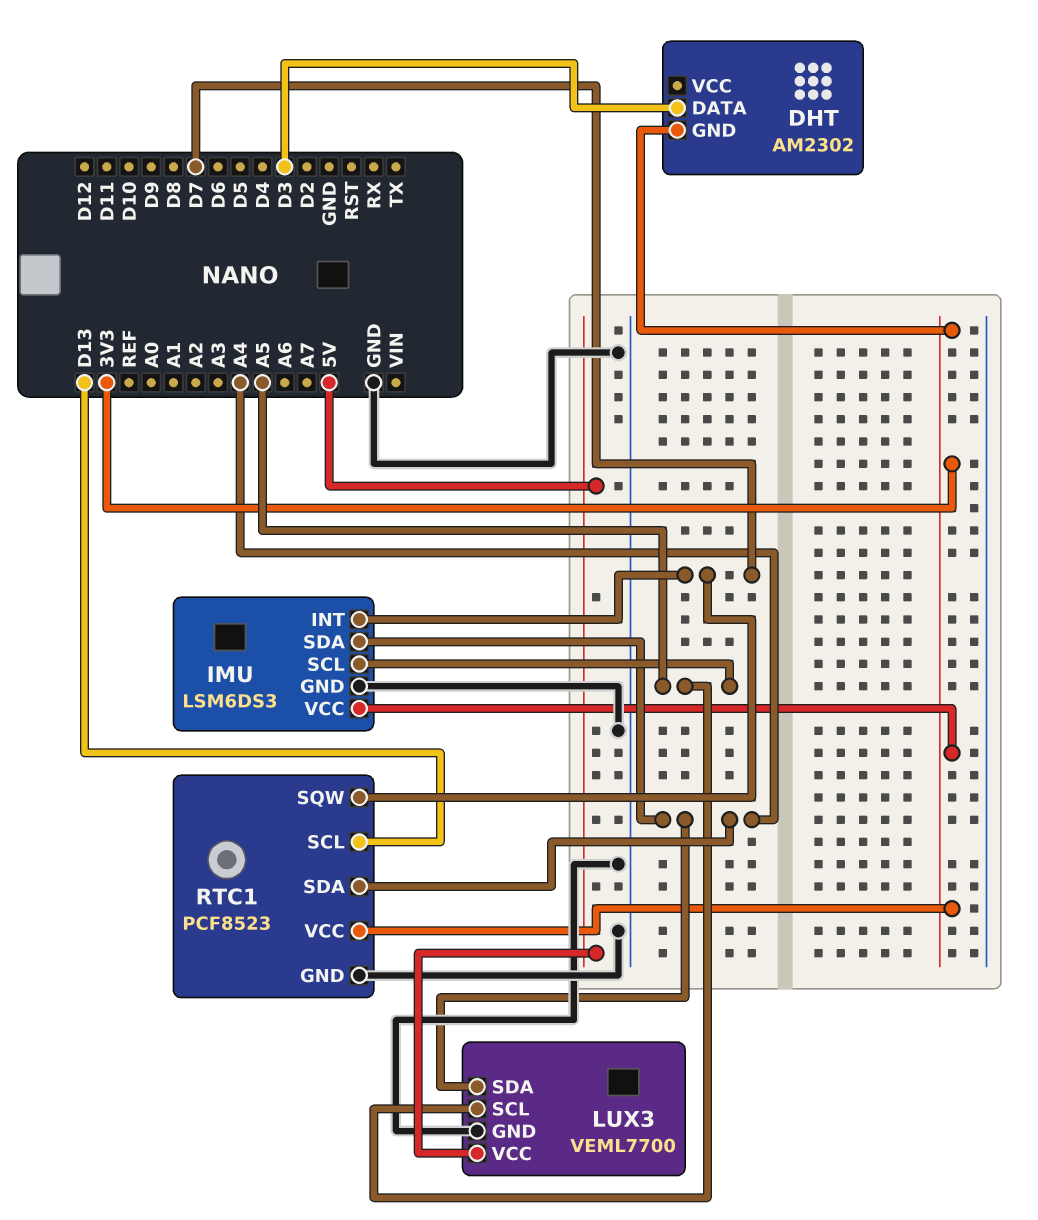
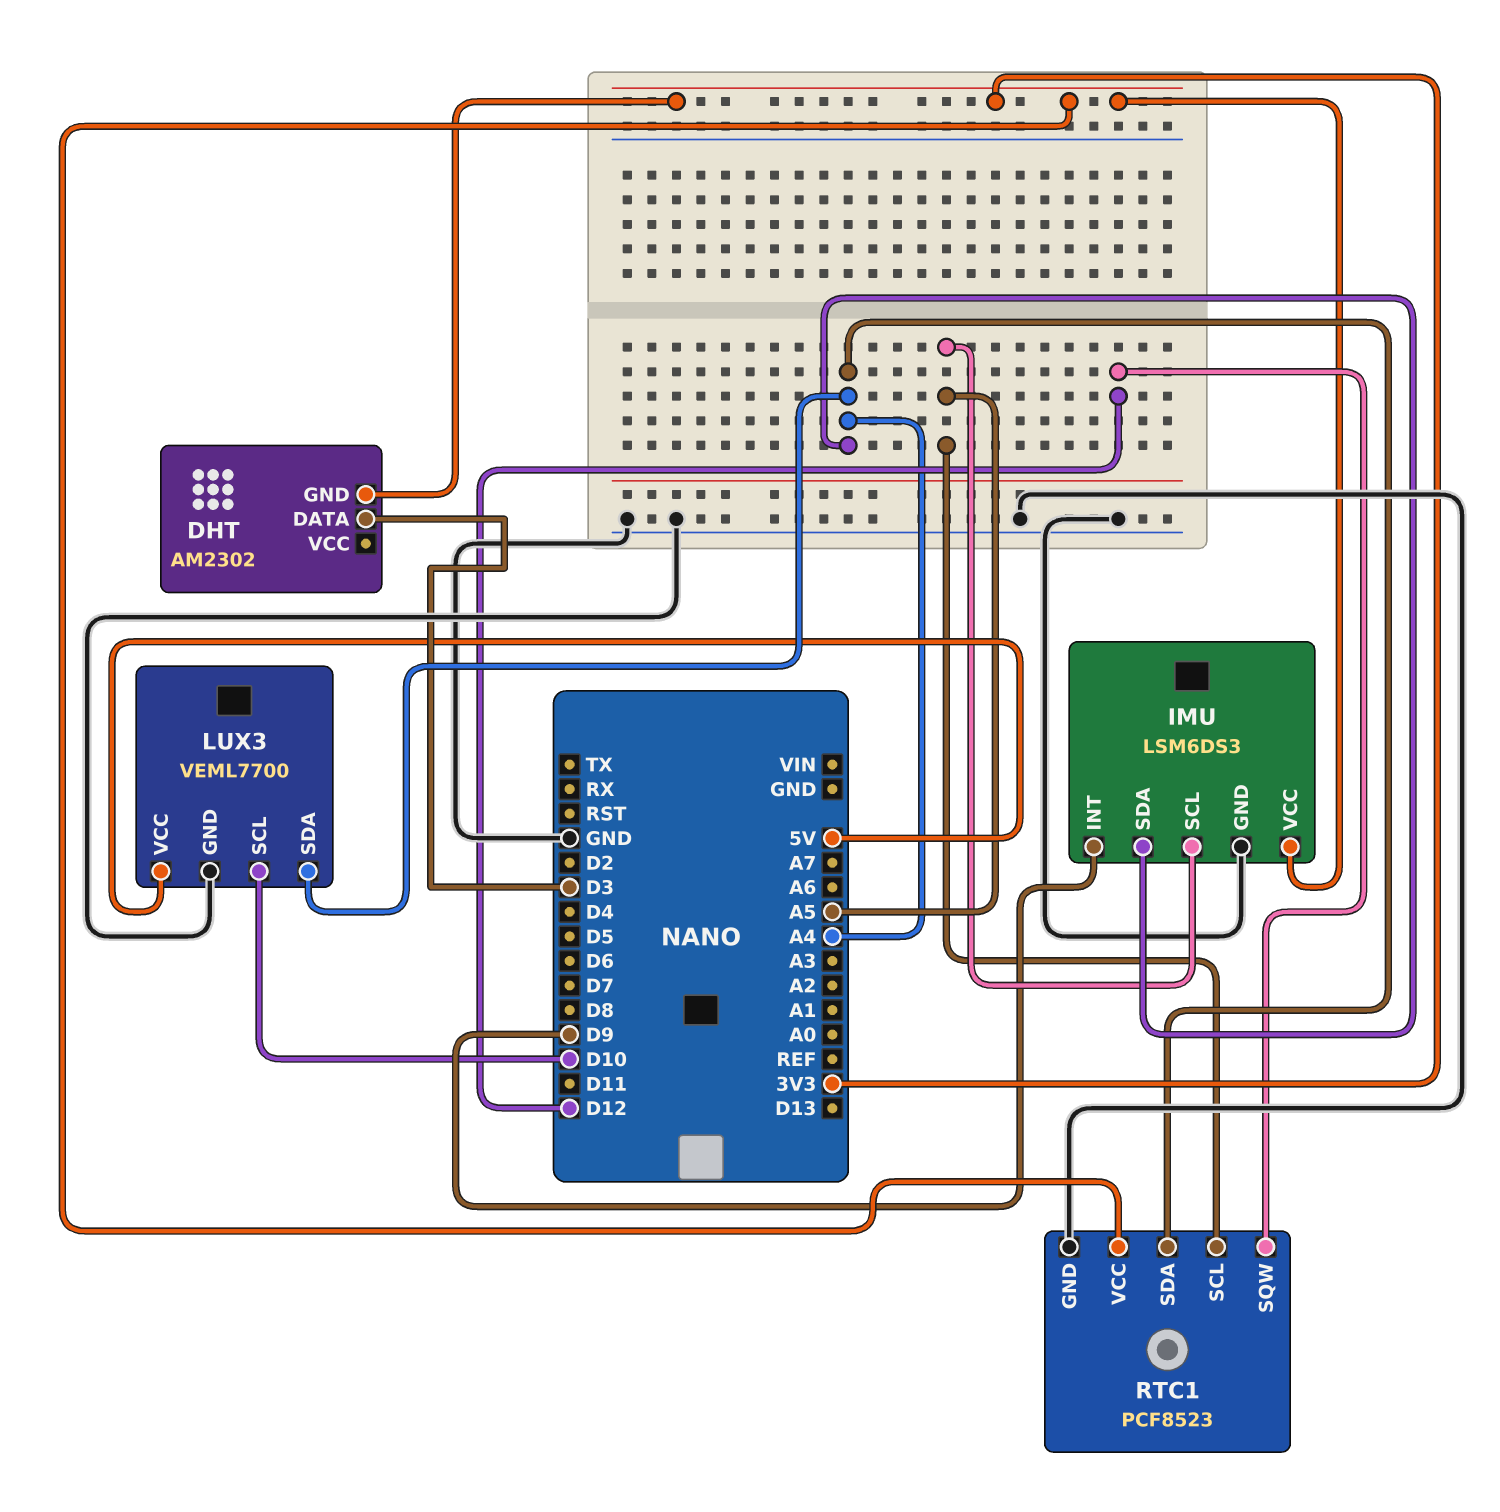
IMU pin INT: D7 -> D9
LUX3 pin SCL: A5 -> D10
RTC1 pin SCL: D13 -> A5
RTC1 pin SQW: D7 -> D12

